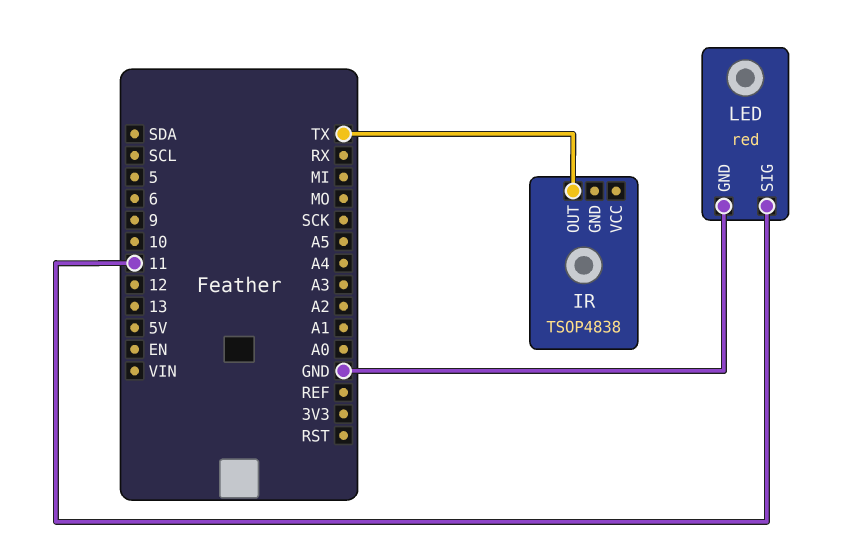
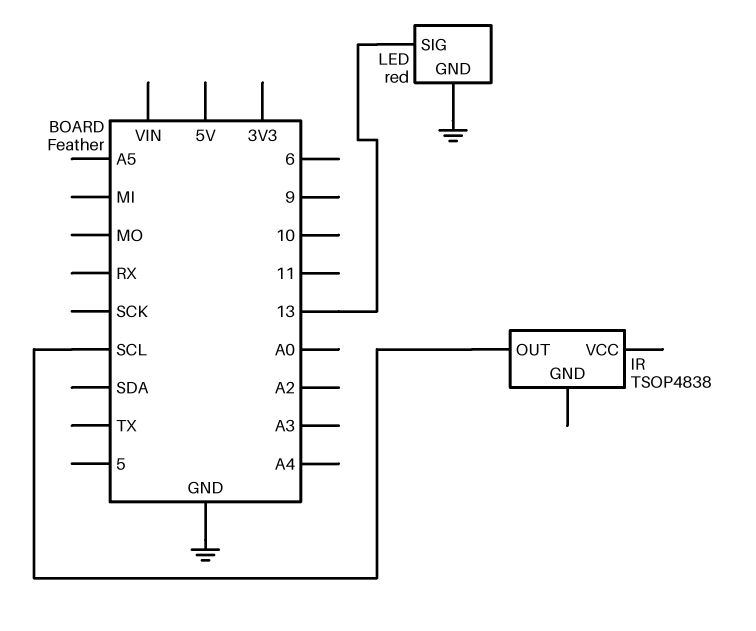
IR pin OUT: TX -> SCL
LED pin SIG: 11 -> 13

